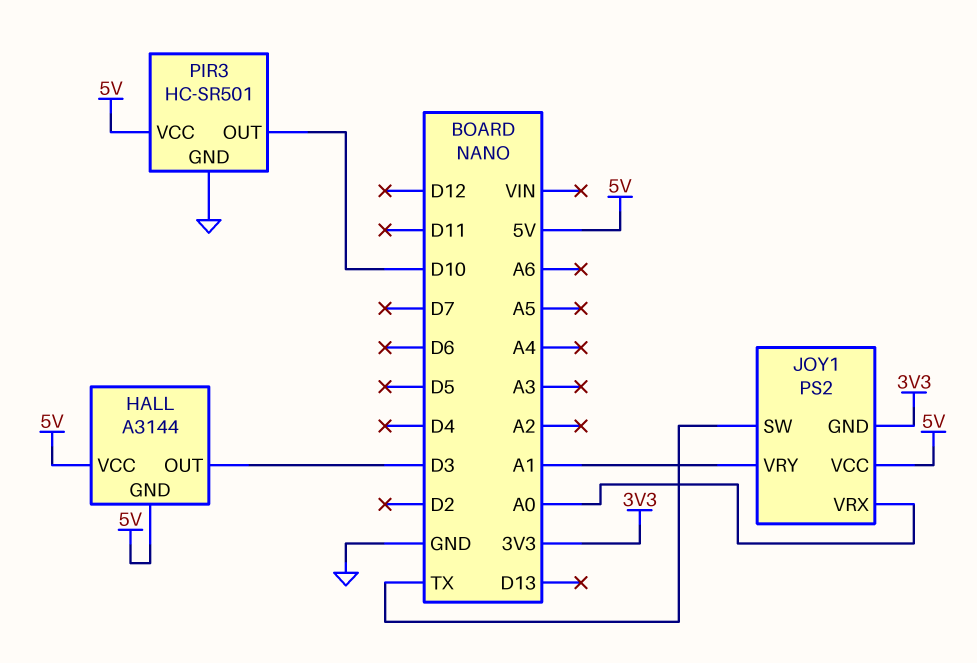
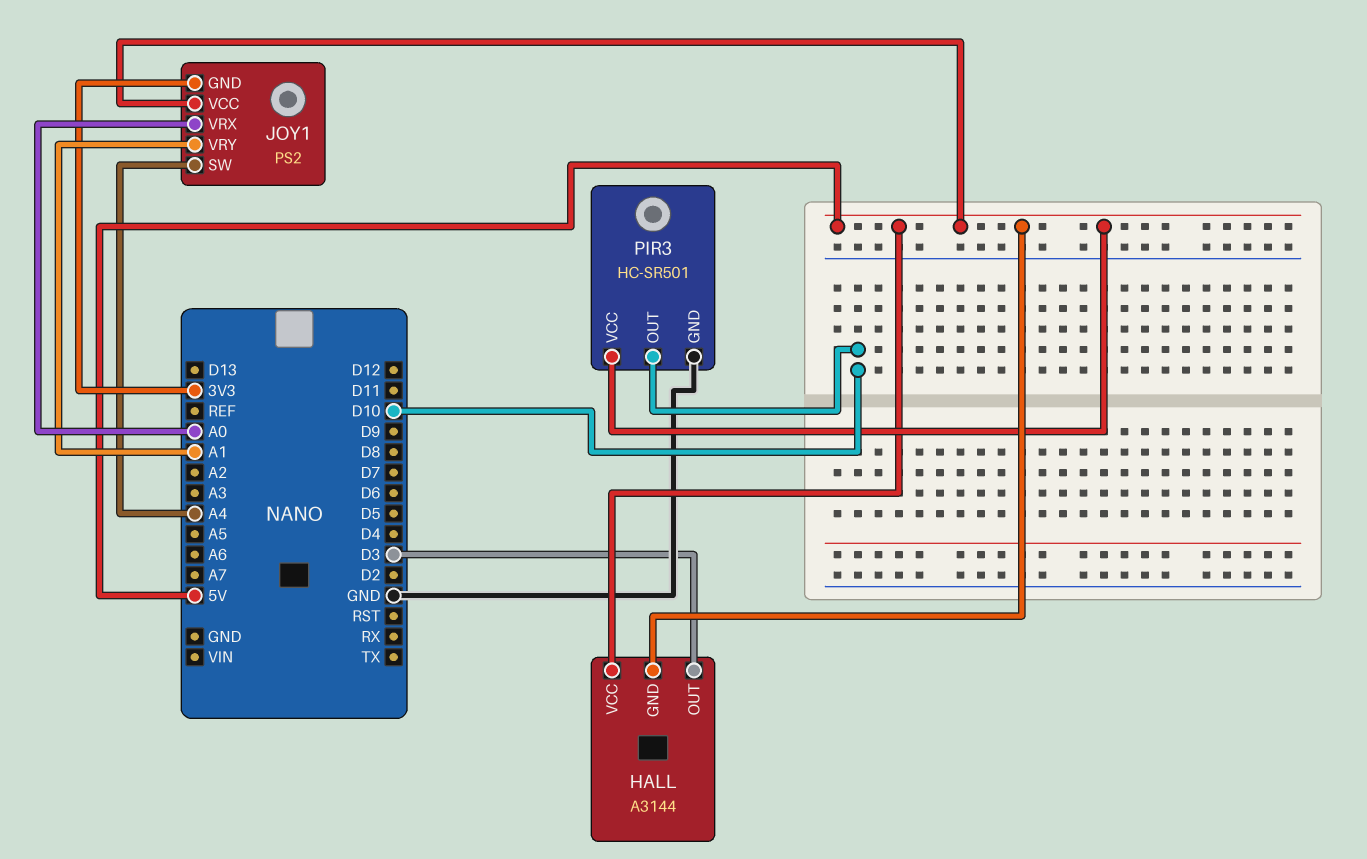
JOY1 pin SW: TX -> A4

